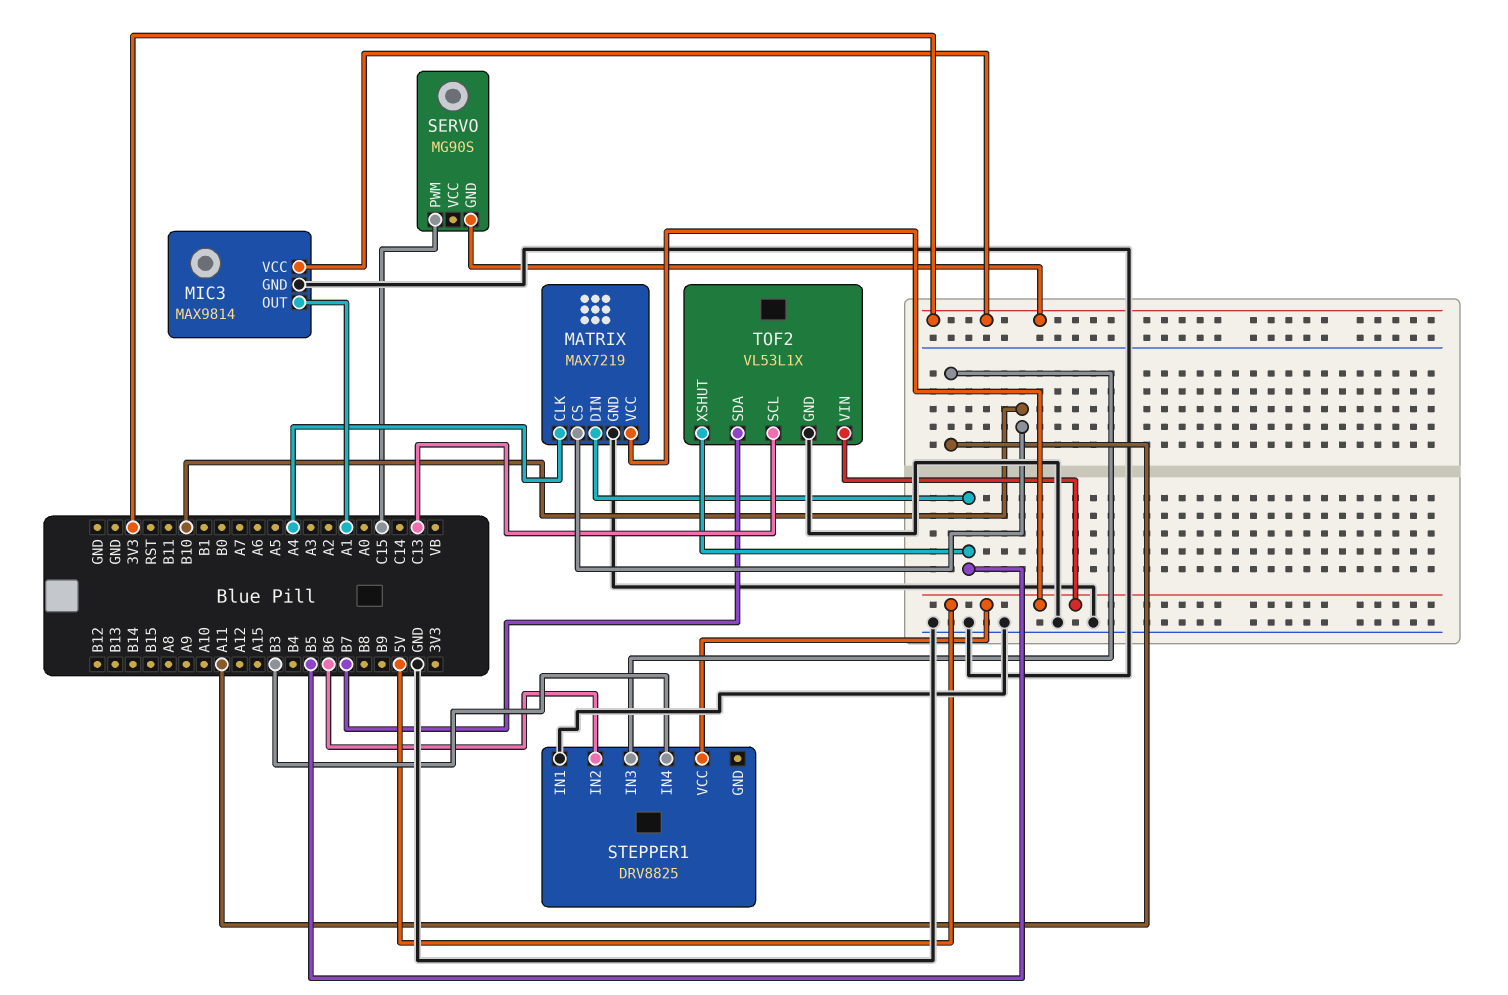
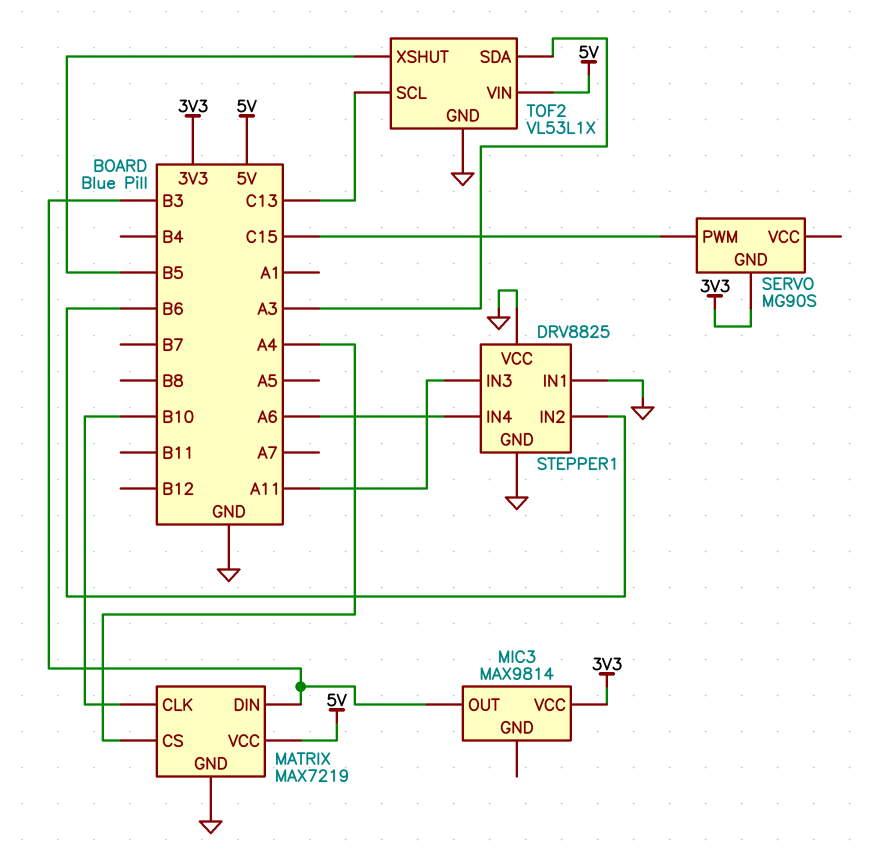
MATRIX pin CLK: A4 -> B10
MATRIX pin CS: B10 -> A4
MATRIX pin DIN: B5 -> B3
MIC3 pin GND: GND -> none
MIC3 pin OUT: A1 -> B3
STEPPER1 pin GND: none -> GND
STEPPER1 pin IN4: B3 -> A6
STEPPER1 pin VCC: 5V -> GND
TOF2 pin SDA: B7 -> A3

